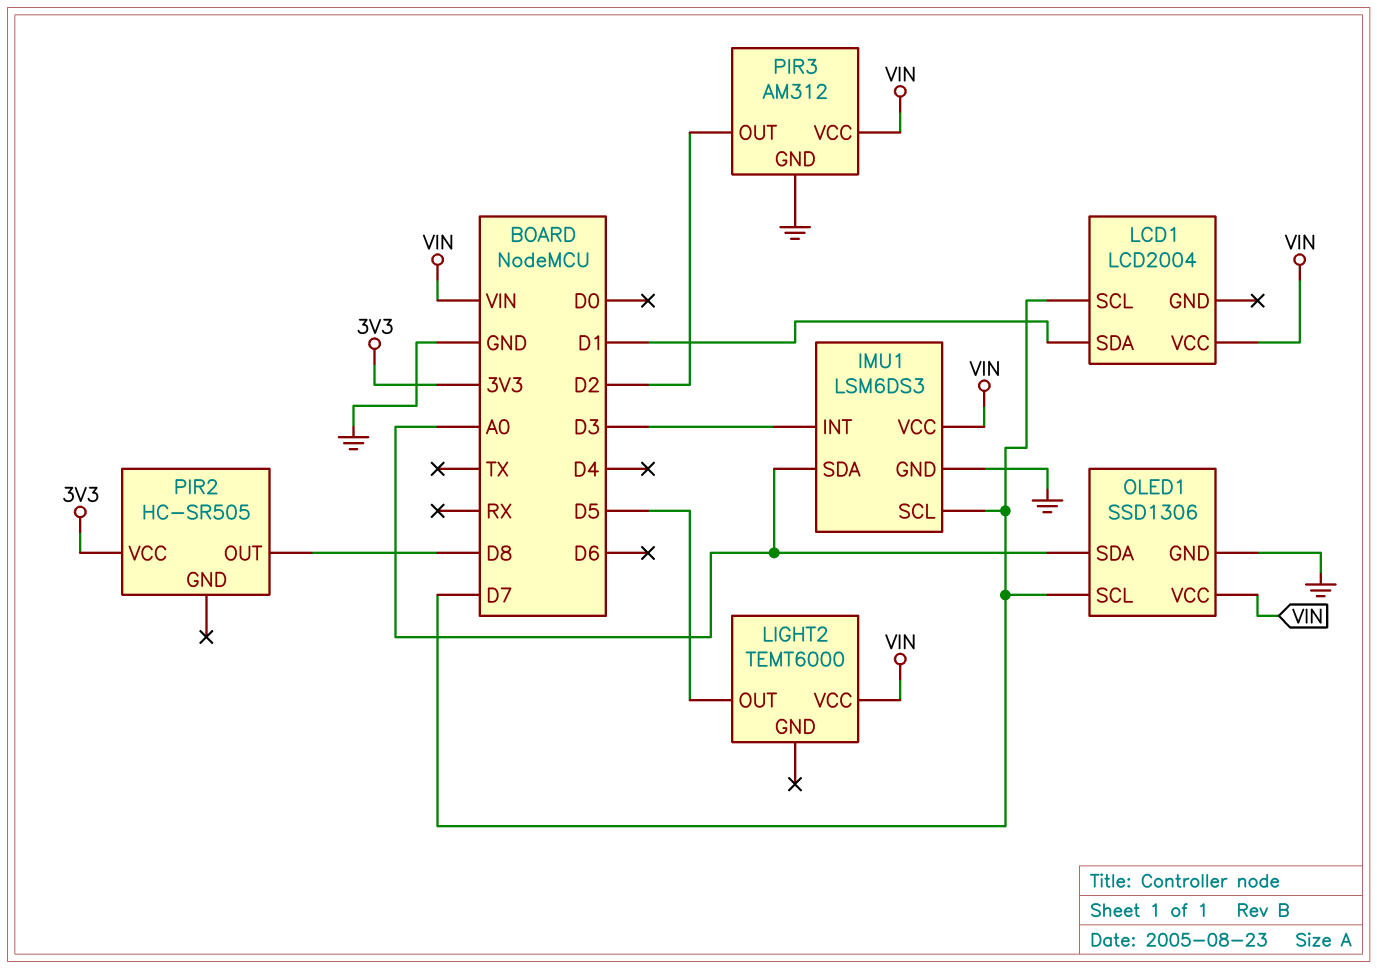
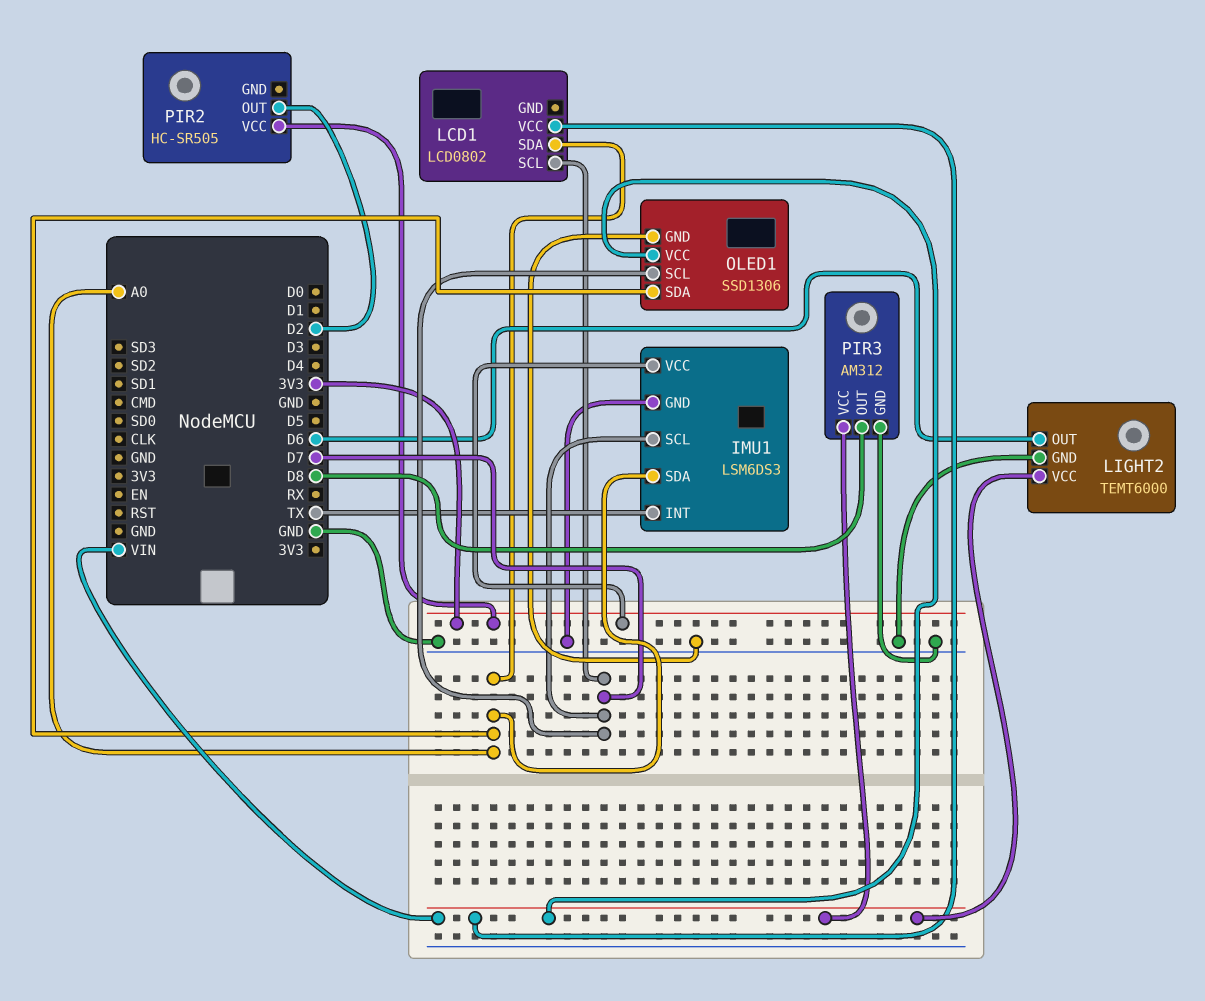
IMU1 pin INT: D3 -> TX
IMU1 pin VCC: VIN -> 3V3
LCD1: LCD2004 -> LCD0802
LCD1 pin SDA: D1 -> A0
LIGHT2 pin GND: none -> GND
LIGHT2 pin OUT: D5 -> D6
PIR2 pin OUT: D8 -> D2
PIR3 pin OUT: D2 -> D8

